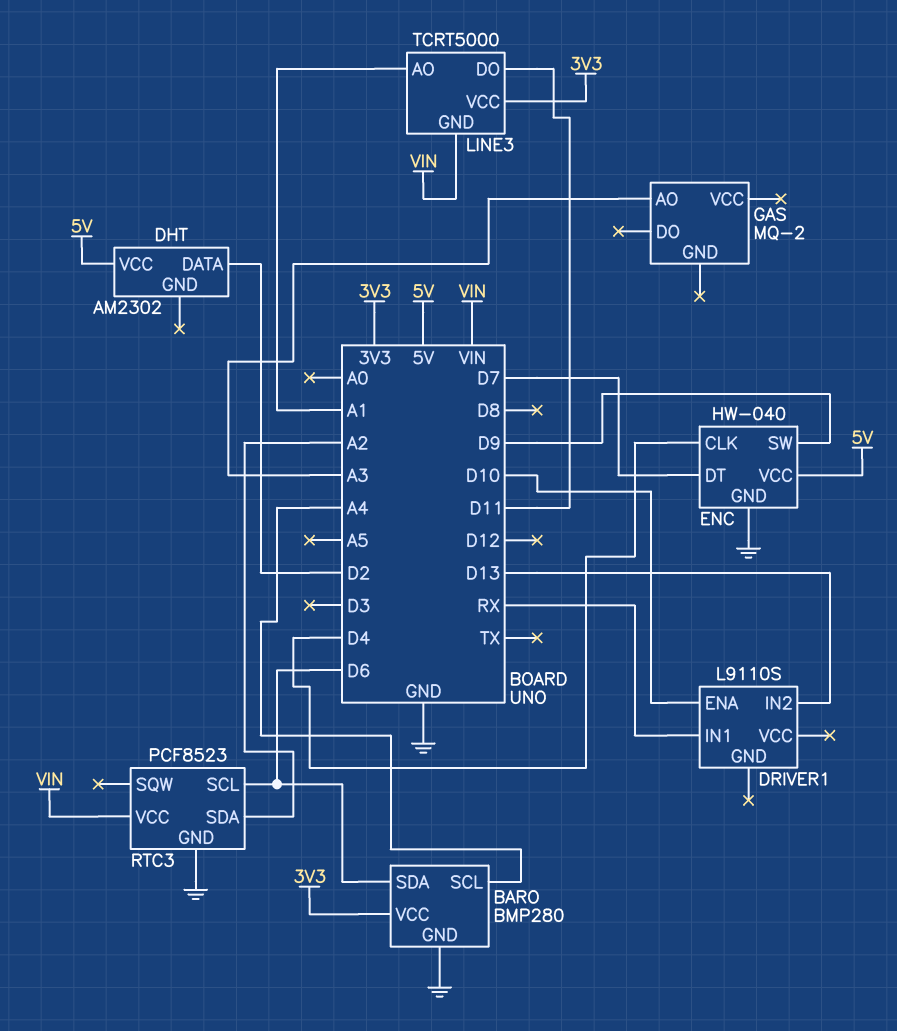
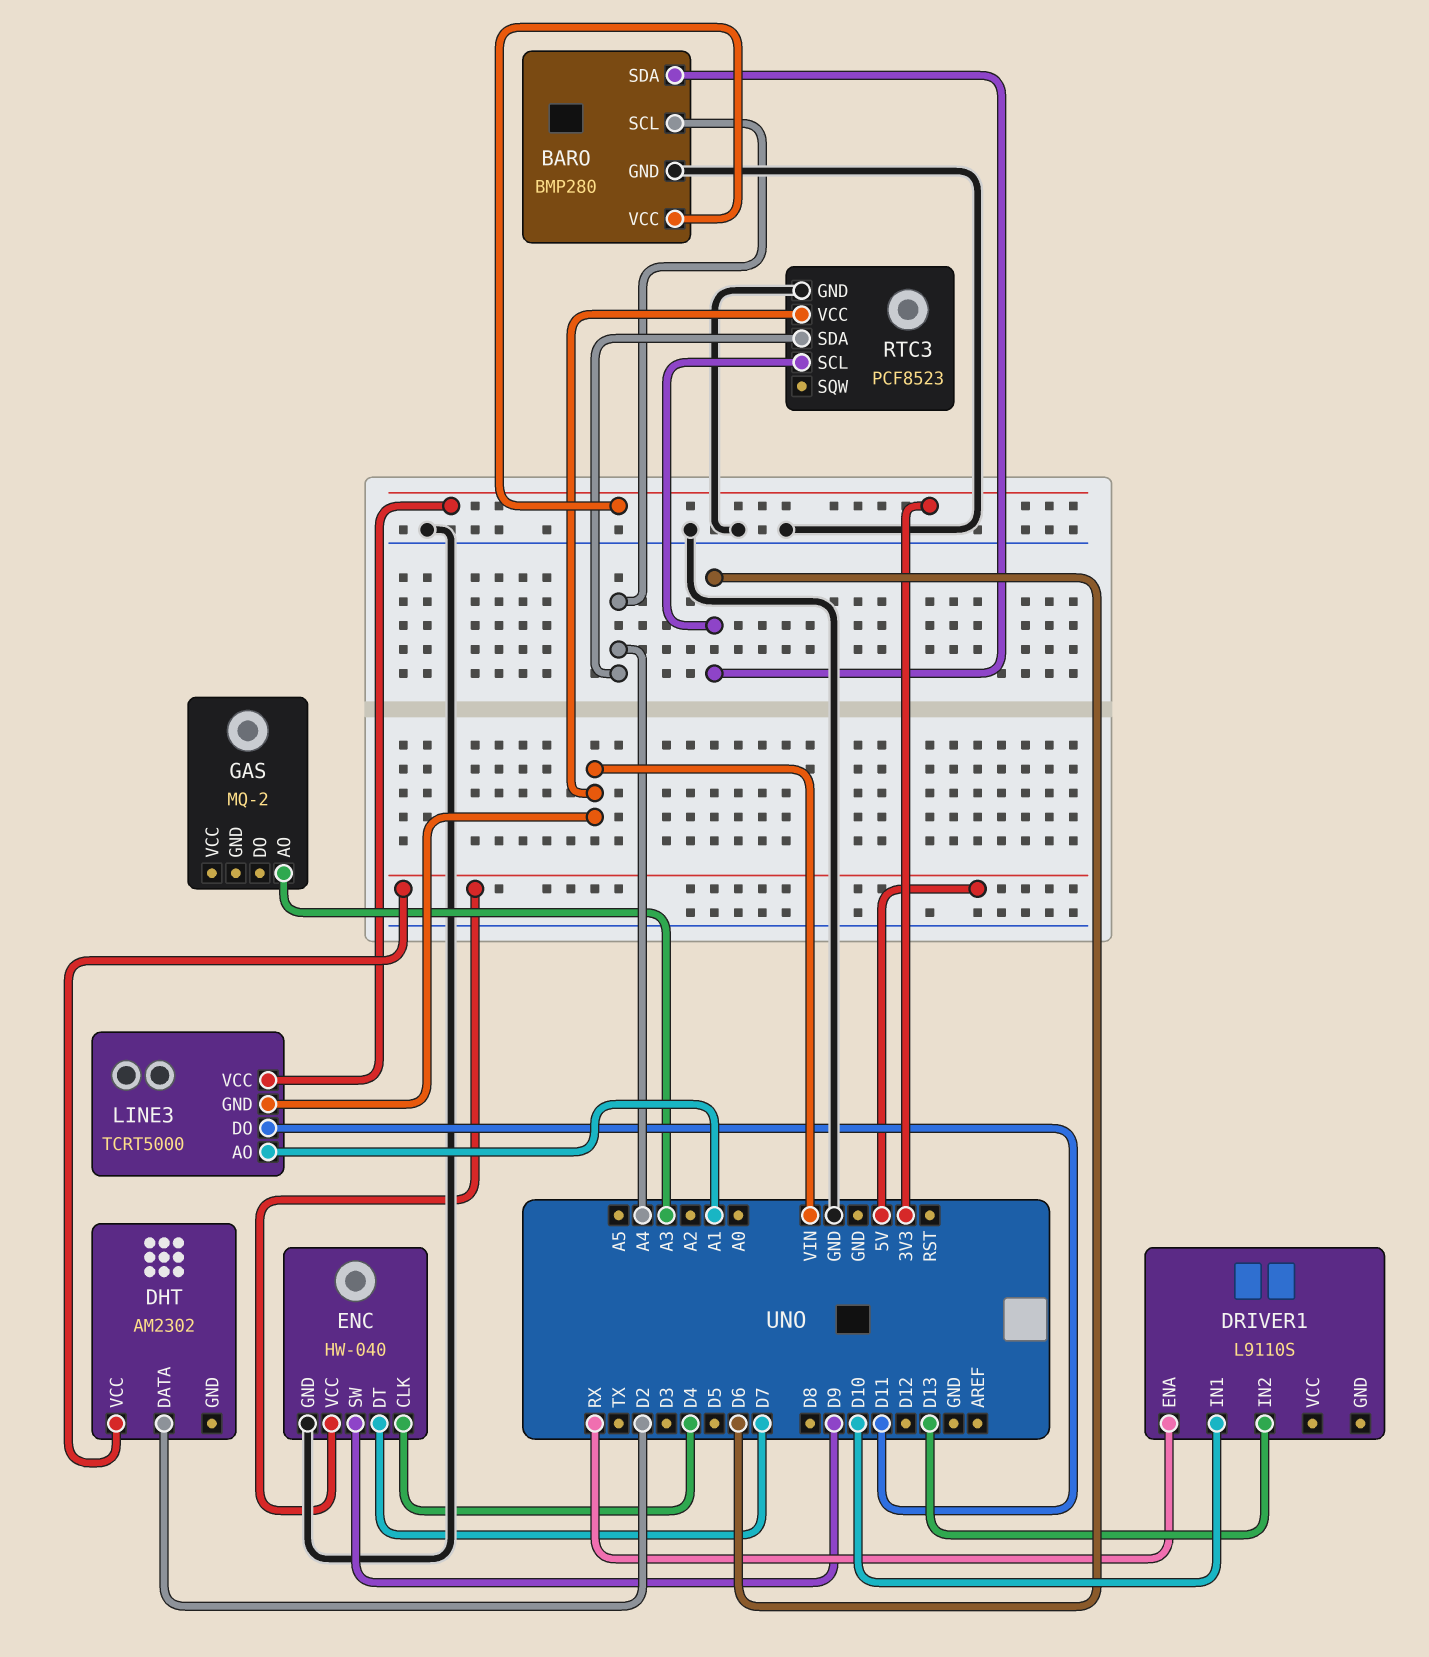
DRIVER1 pin ENA: D10 -> RX
DRIVER1 pin IN1: RX -> D10
RTC3 pin SDA: A2 -> A4

